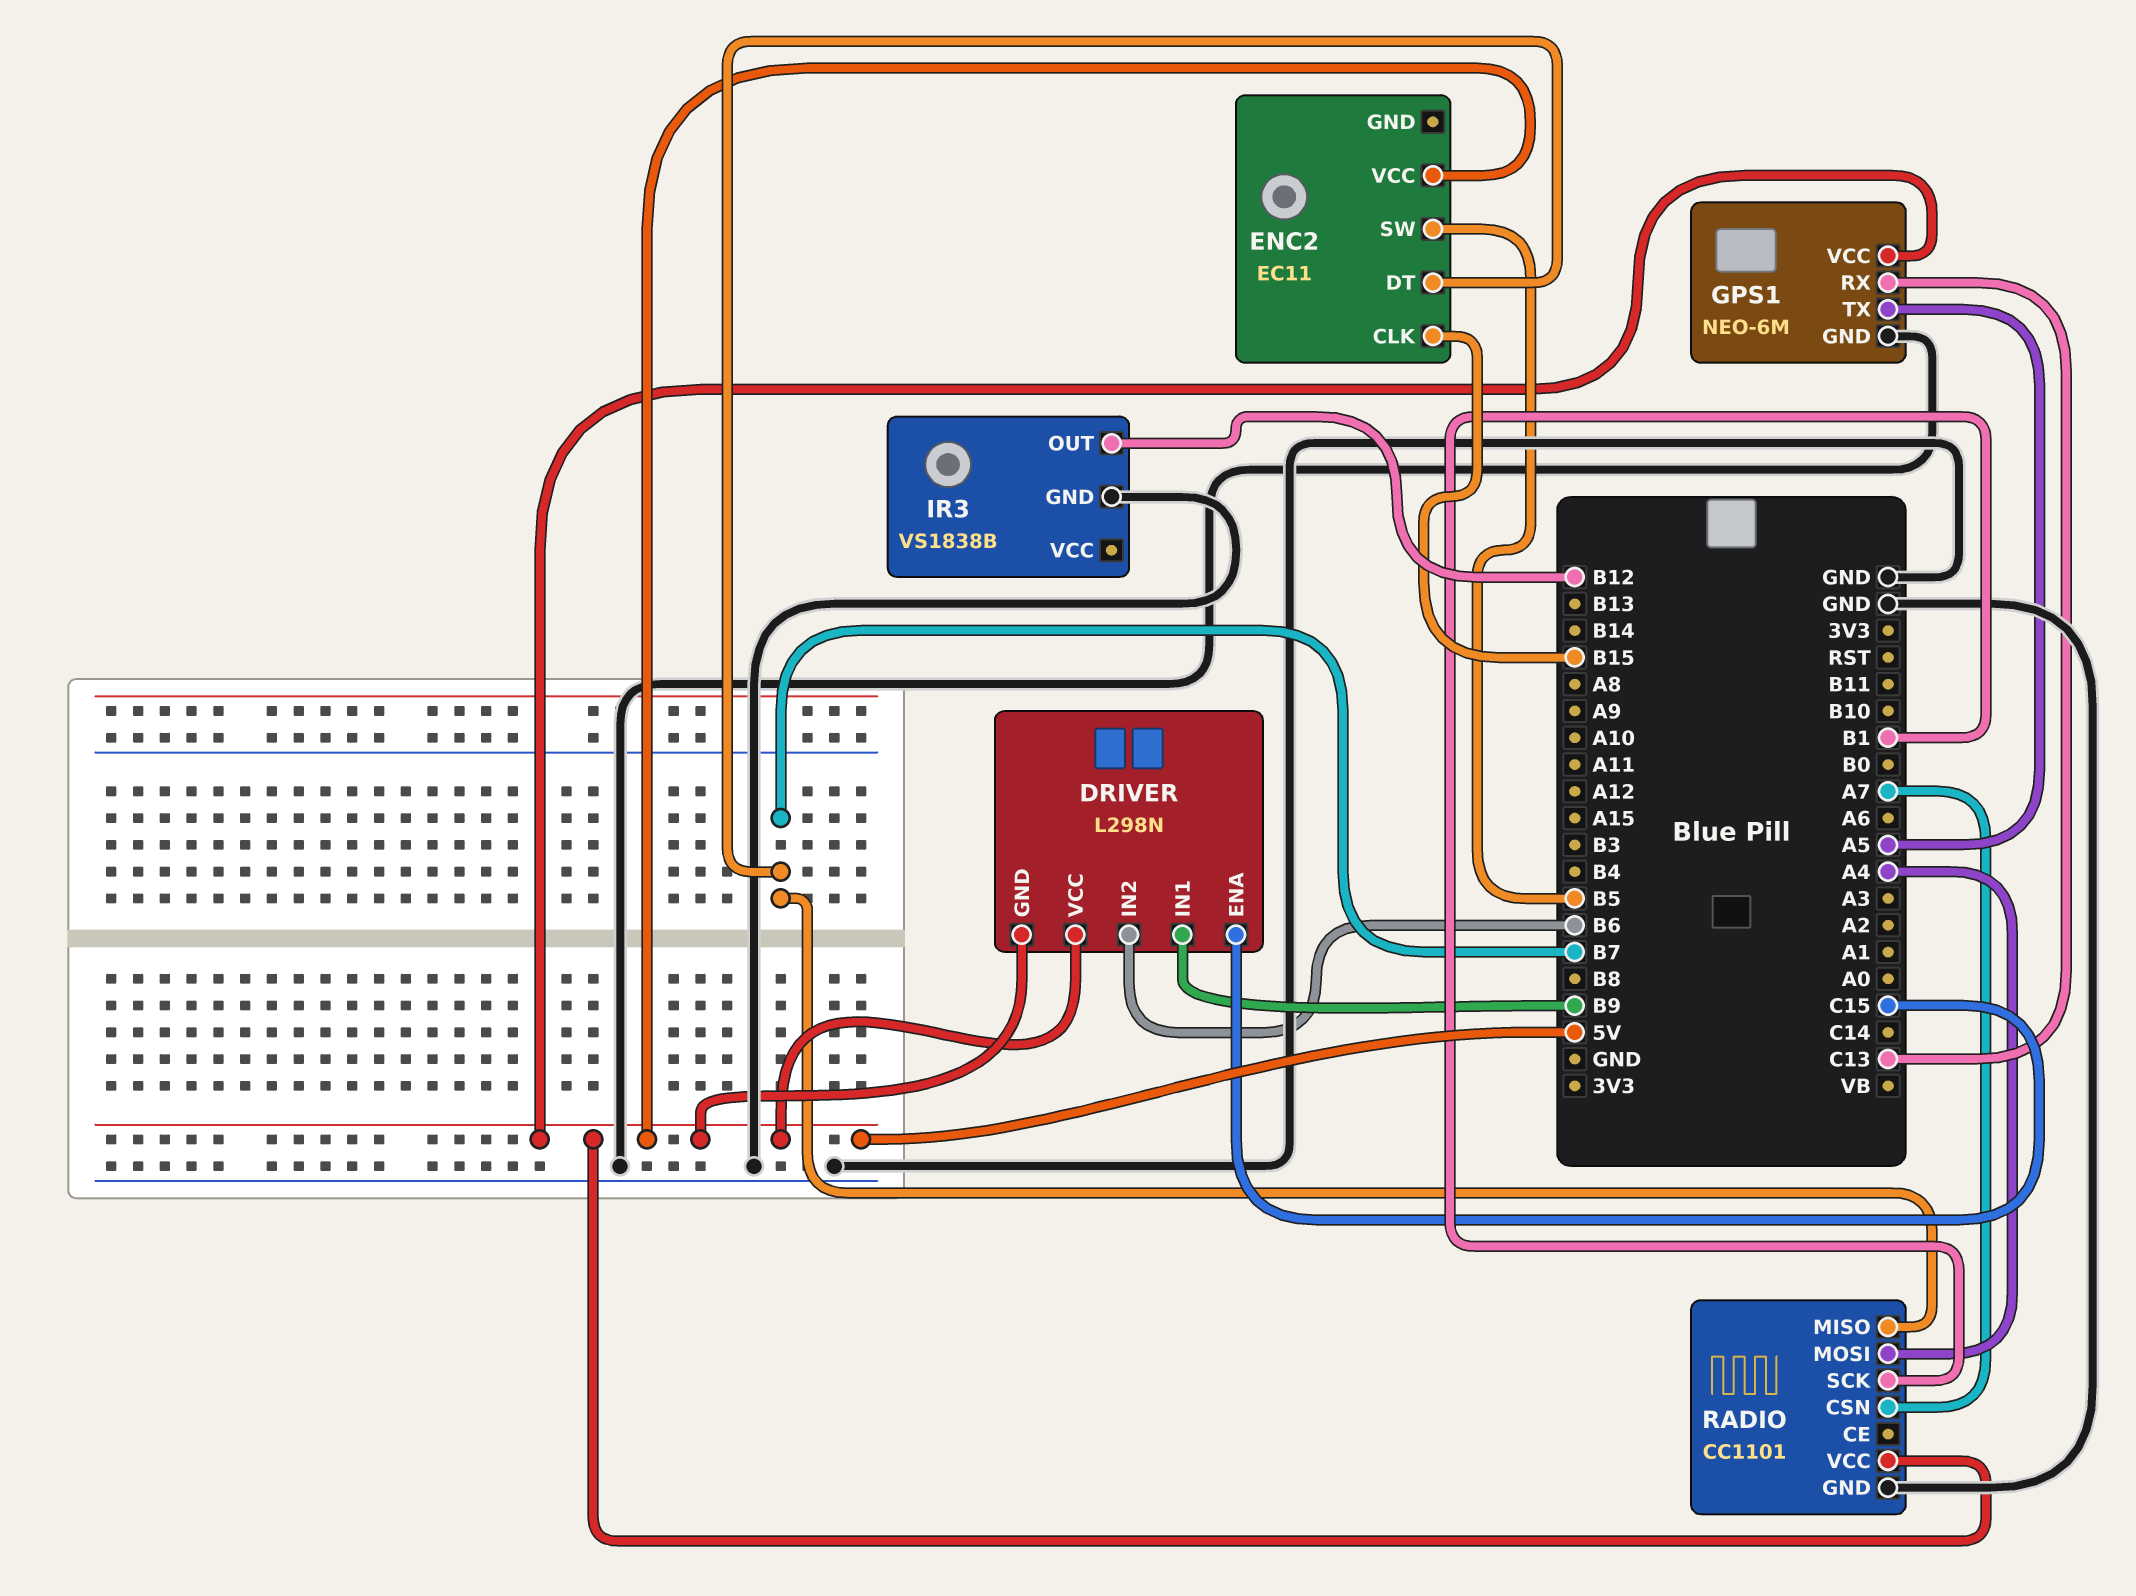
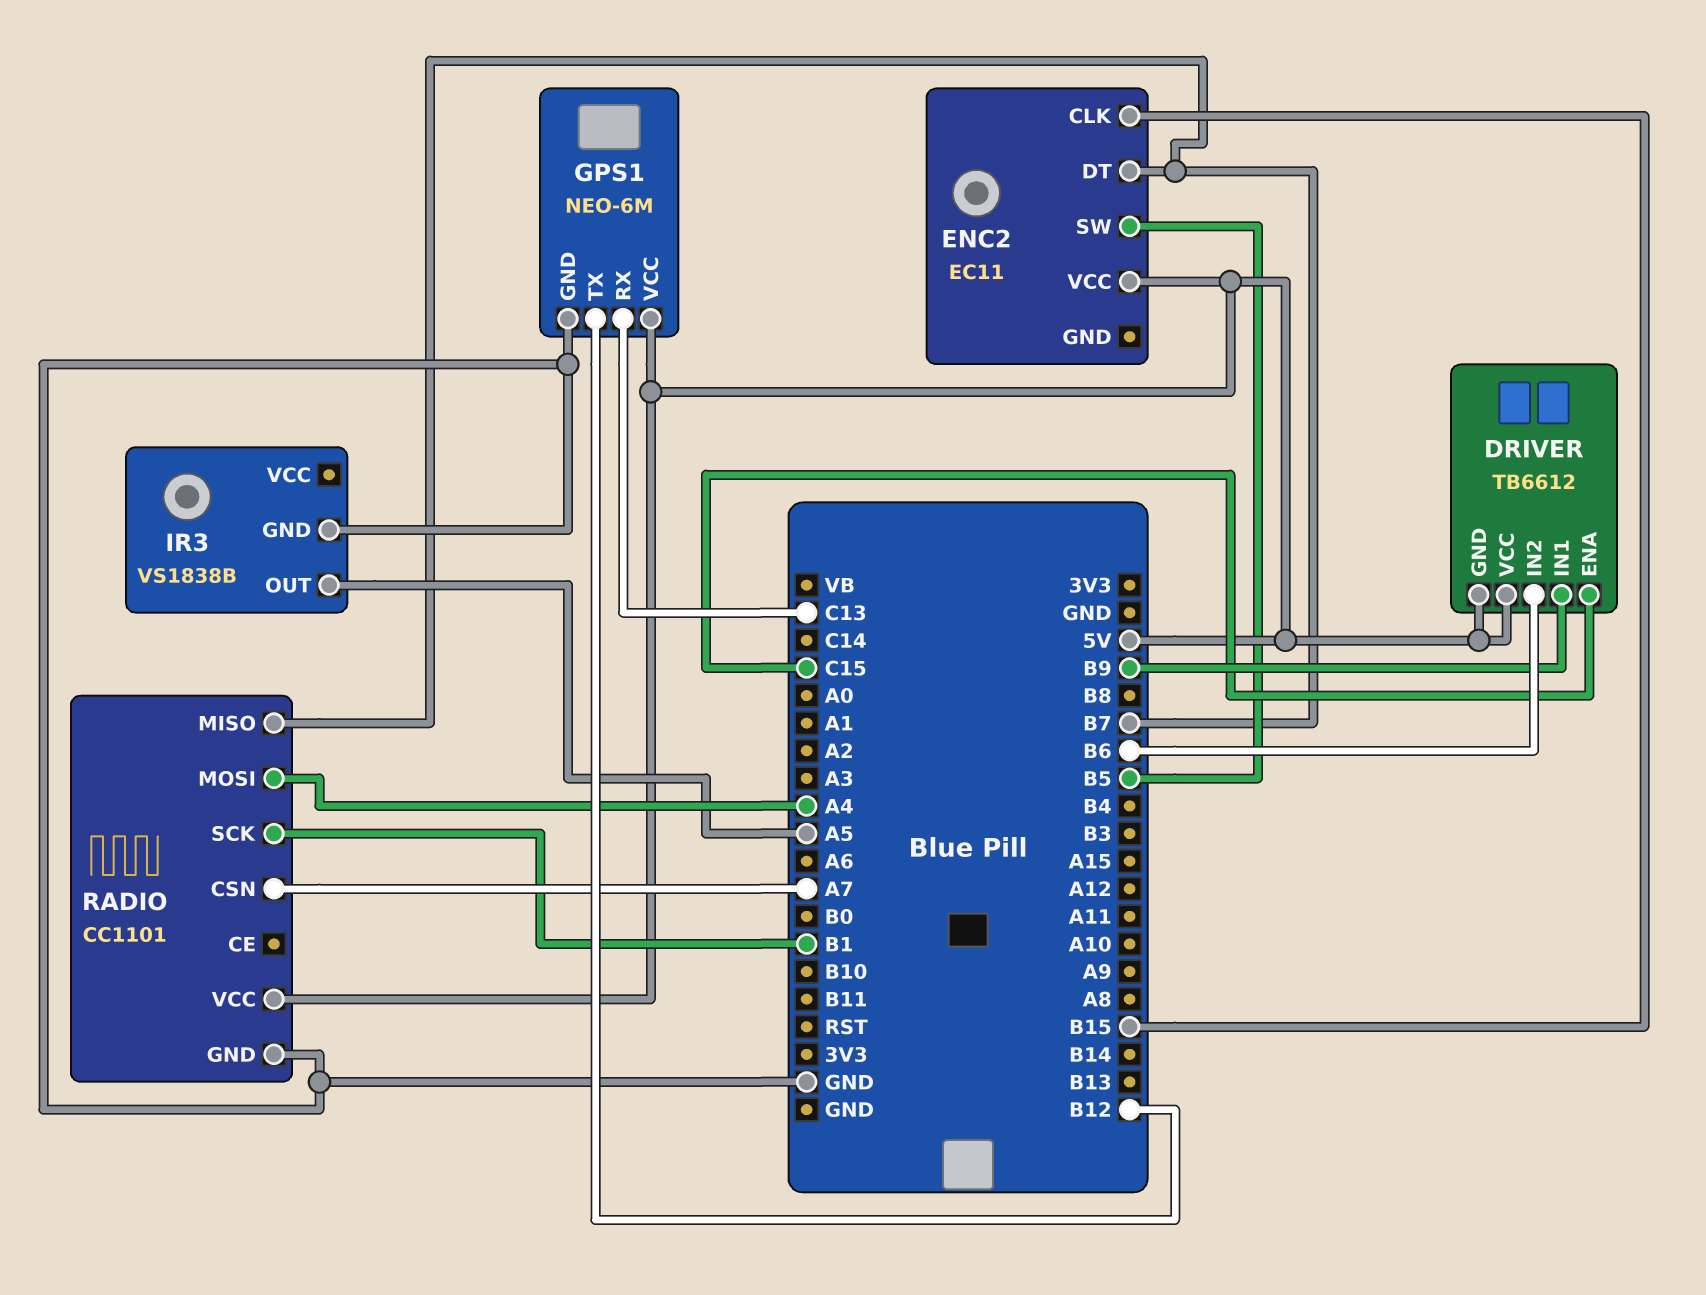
DRIVER: L298N -> TB6612
GPS1 pin TX: A5 -> B12
IR3 pin OUT: B12 -> A5

